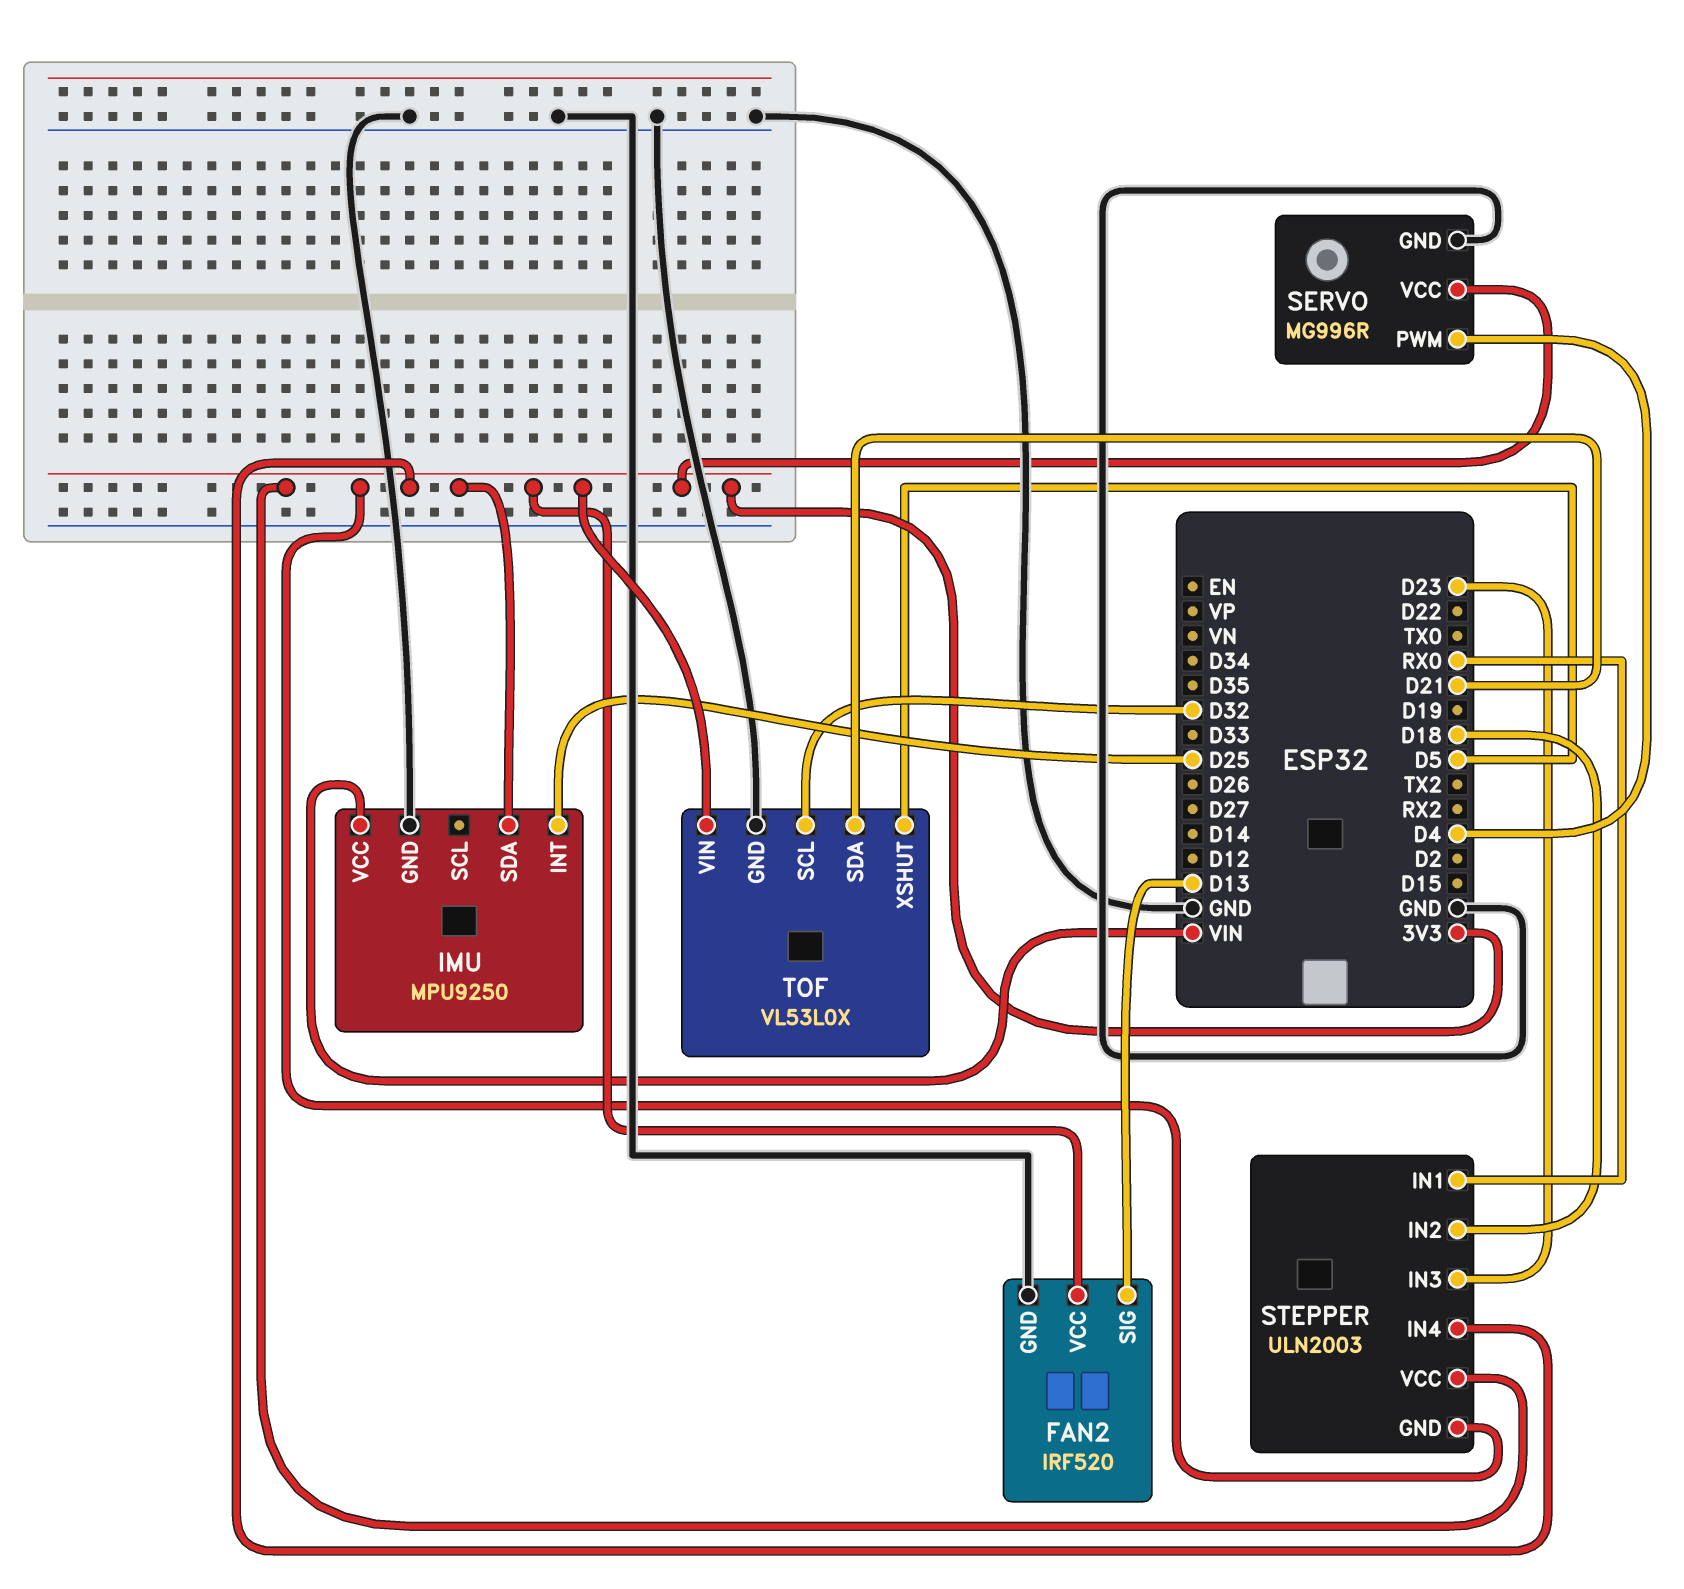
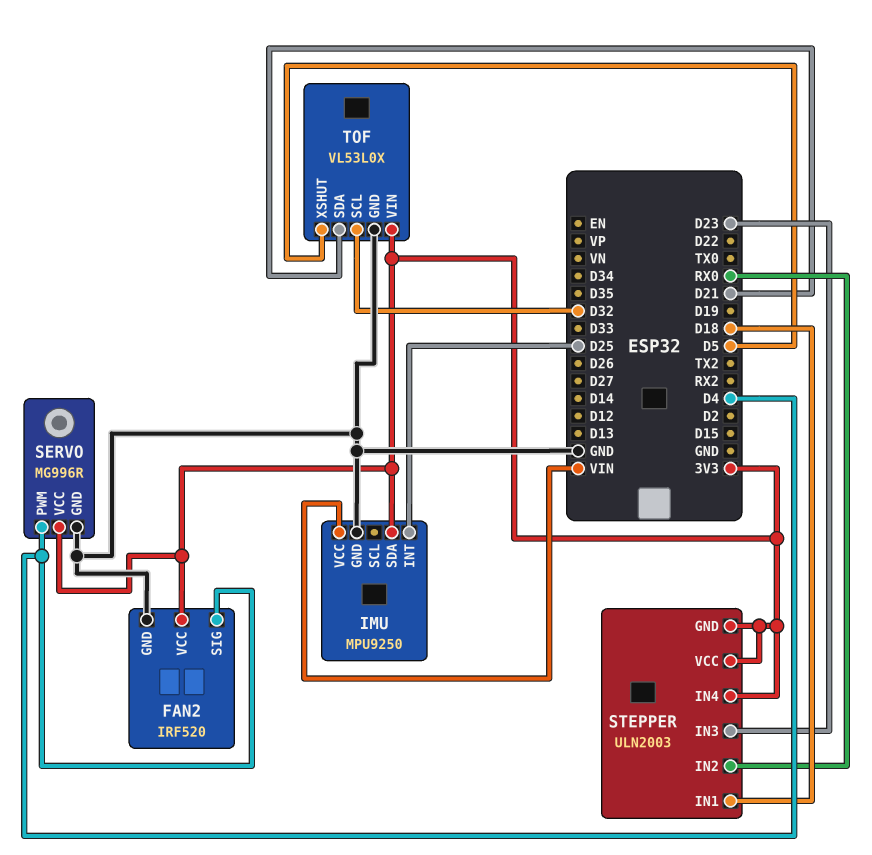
FAN2 pin SIG: D13 -> D4
STEPPER pin IN1: RX0 -> D18
STEPPER pin IN2: D18 -> RX0

